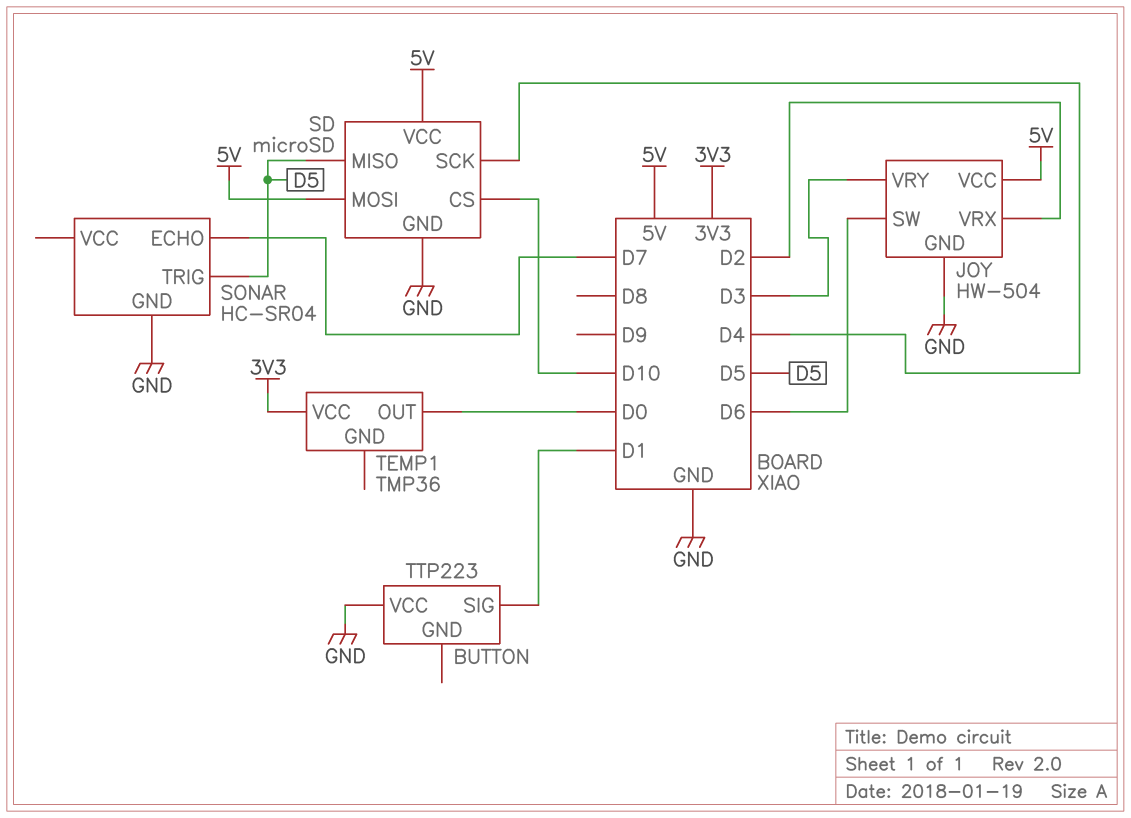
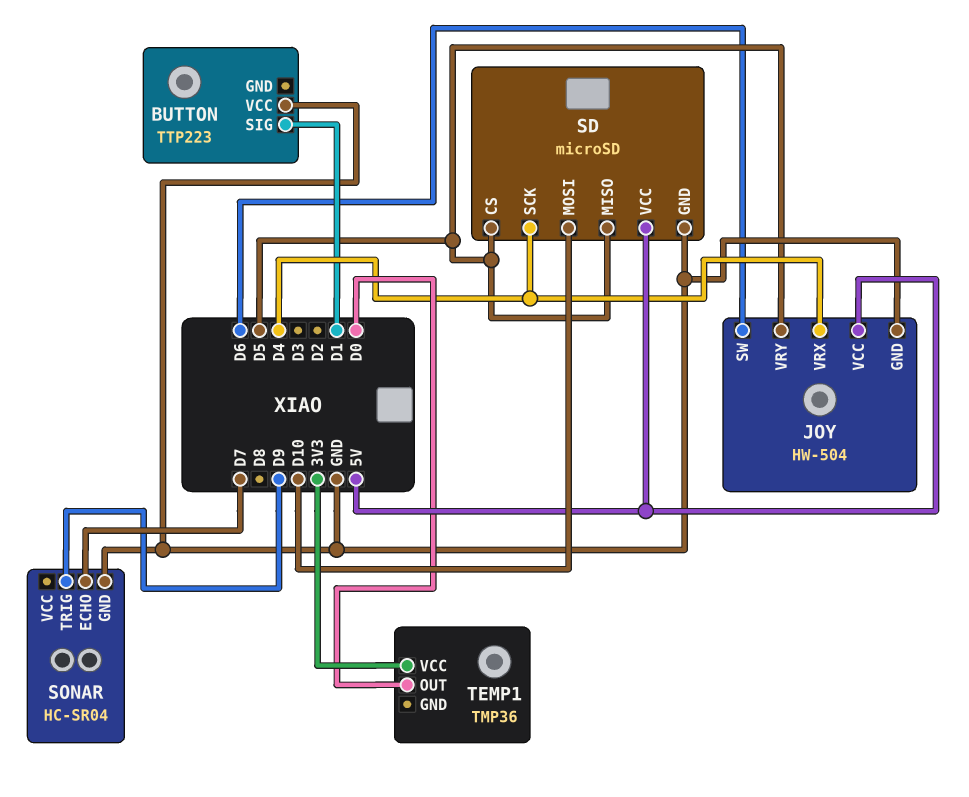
JOY pin VRX: D2 -> D4
JOY pin VRY: D3 -> D5
SD pin CS: D10 -> D5
SD pin MOSI: 5V -> D10
SONAR pin TRIG: D5 -> D9

